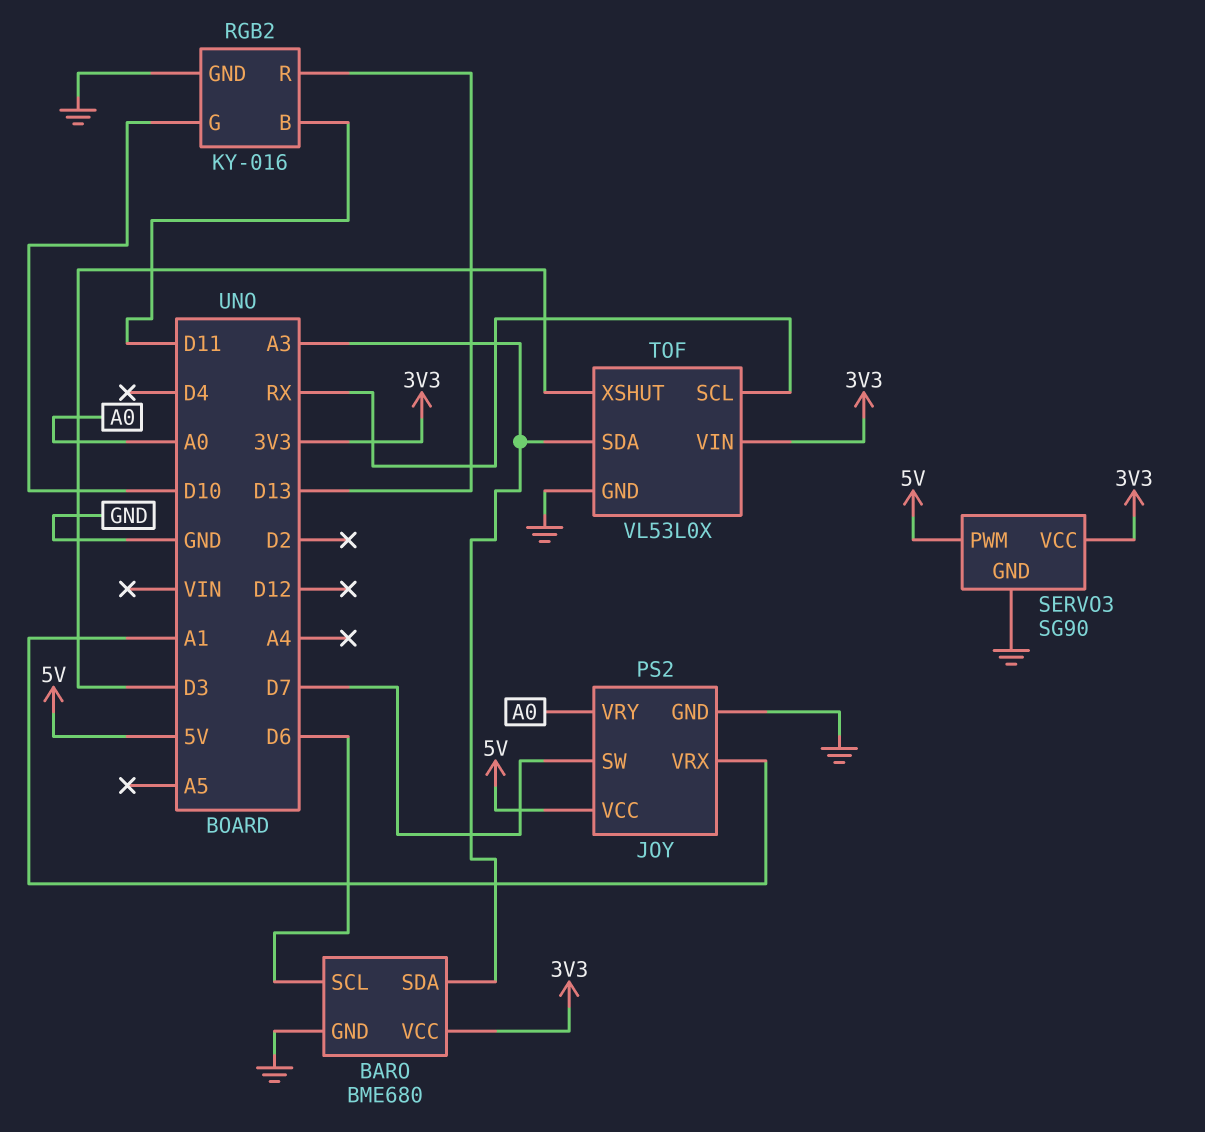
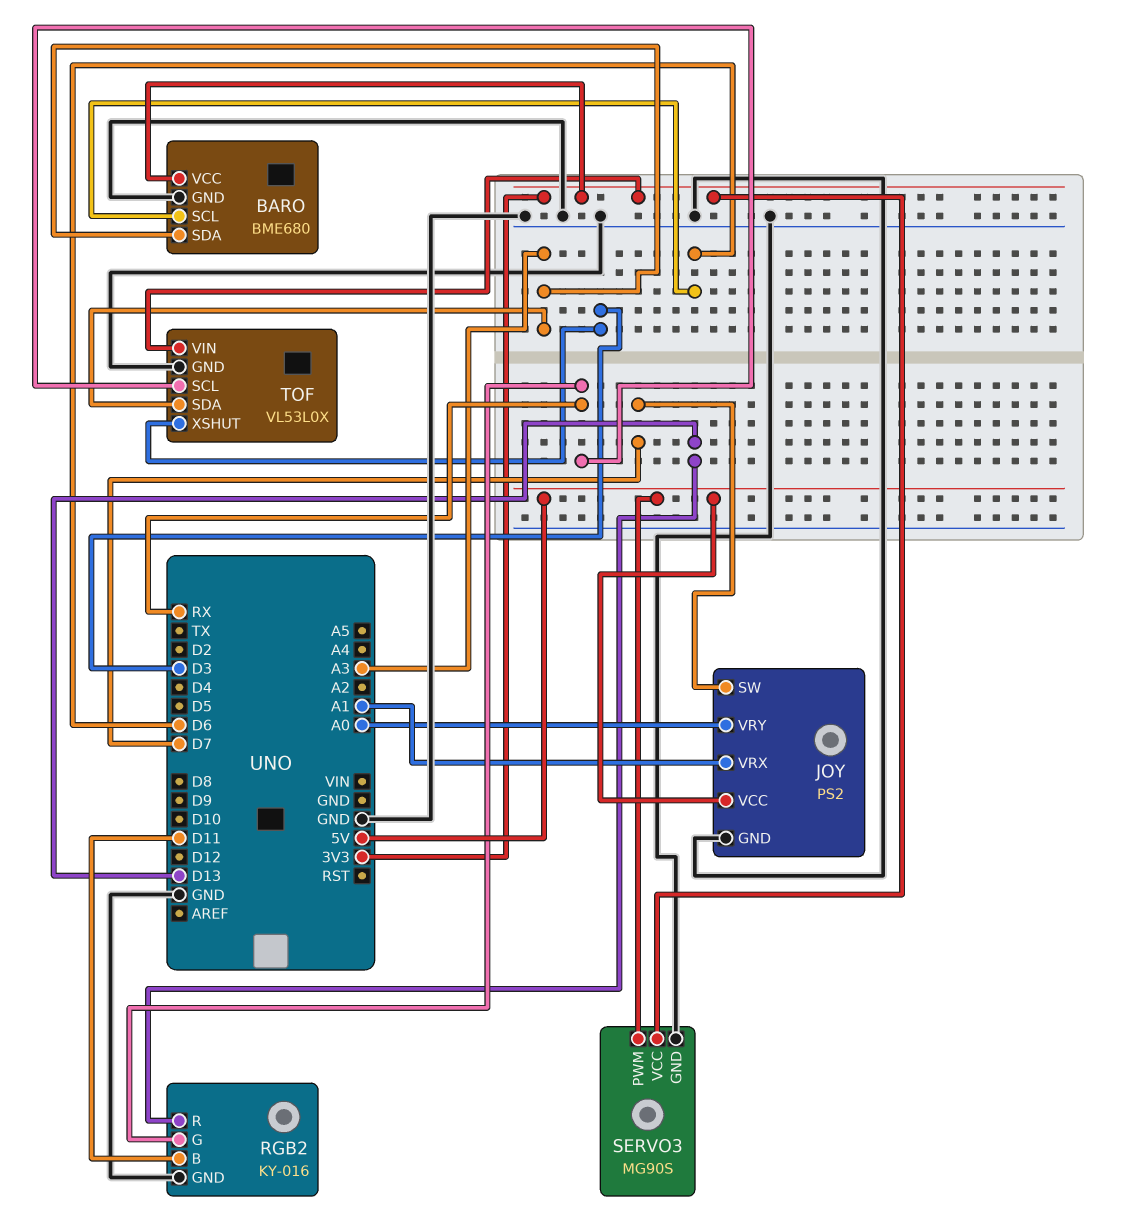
RGB2 pin G: D10 -> RX
SERVO3: SG90 -> MG90S

